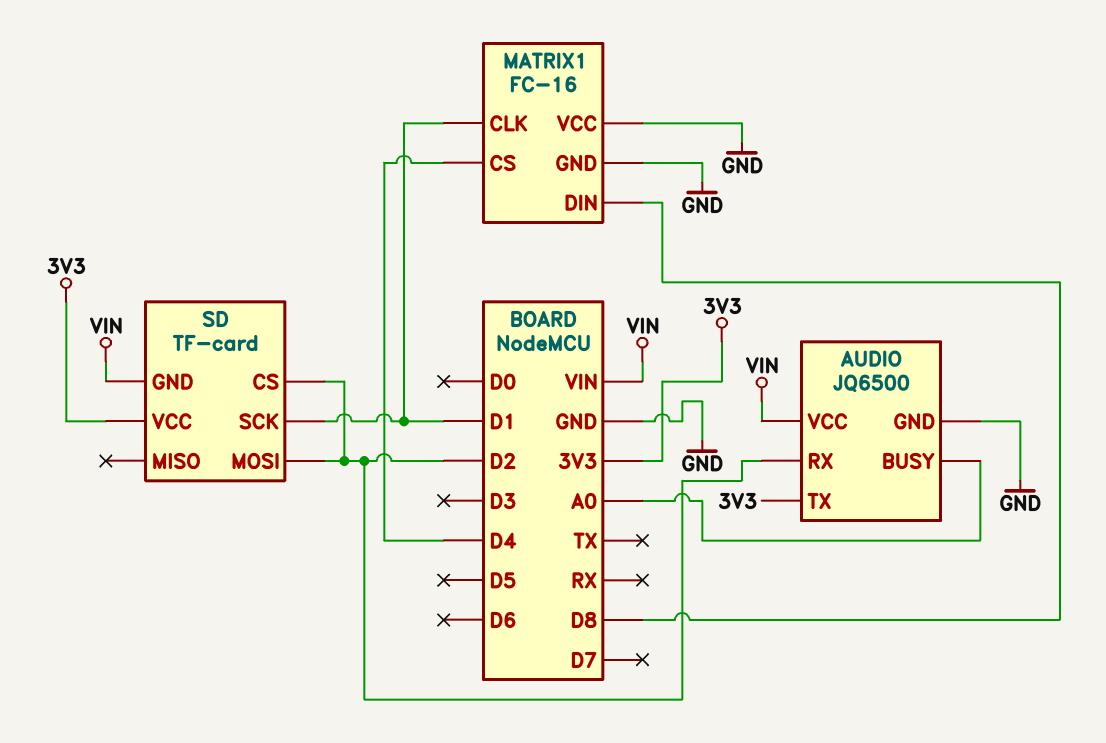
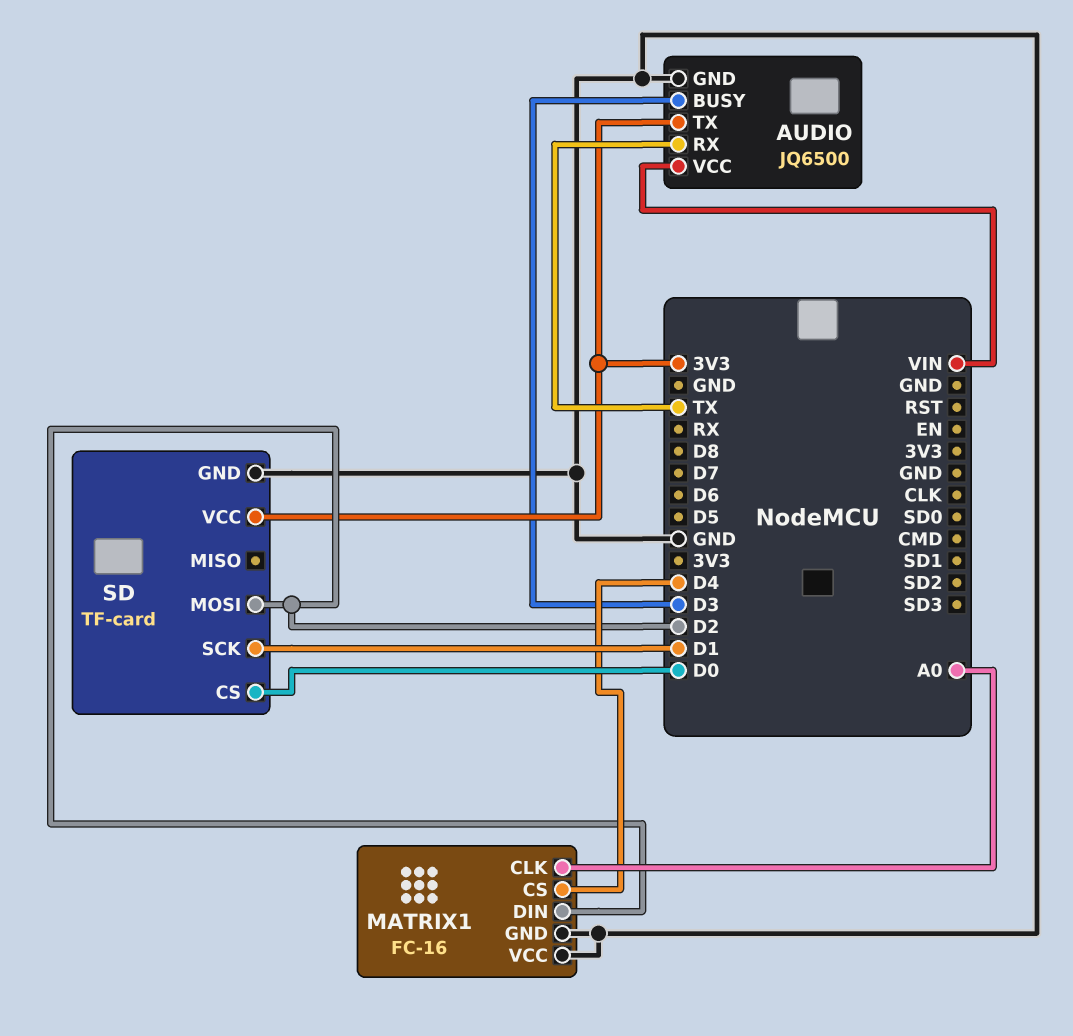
AUDIO pin BUSY: A0 -> D3
AUDIO pin RX: D2 -> TX
MATRIX1 pin CLK: D1 -> A0
MATRIX1 pin DIN: D8 -> D2
SD pin CS: D2 -> D0
SD pin GND: VIN -> GND

